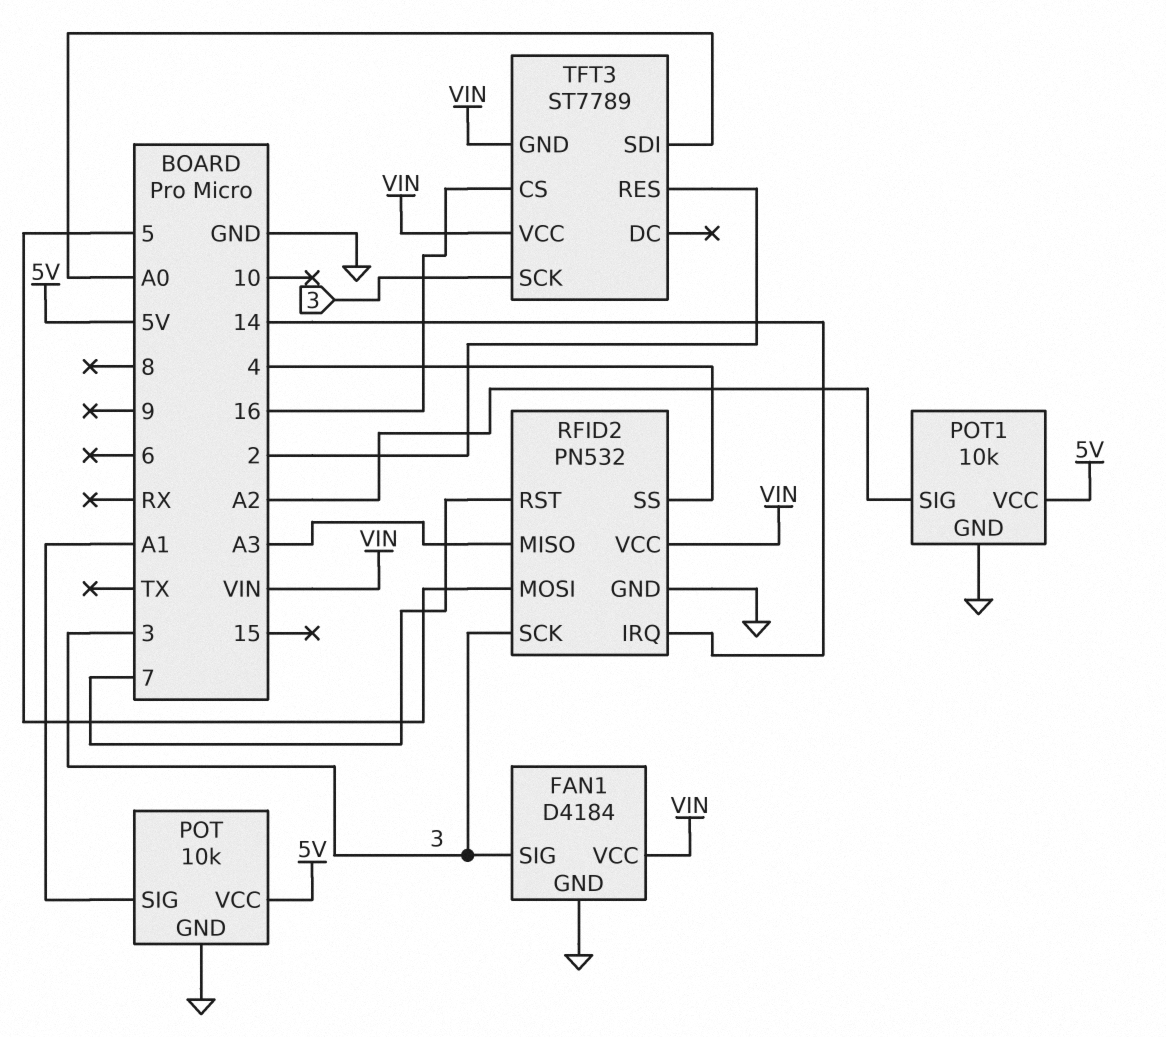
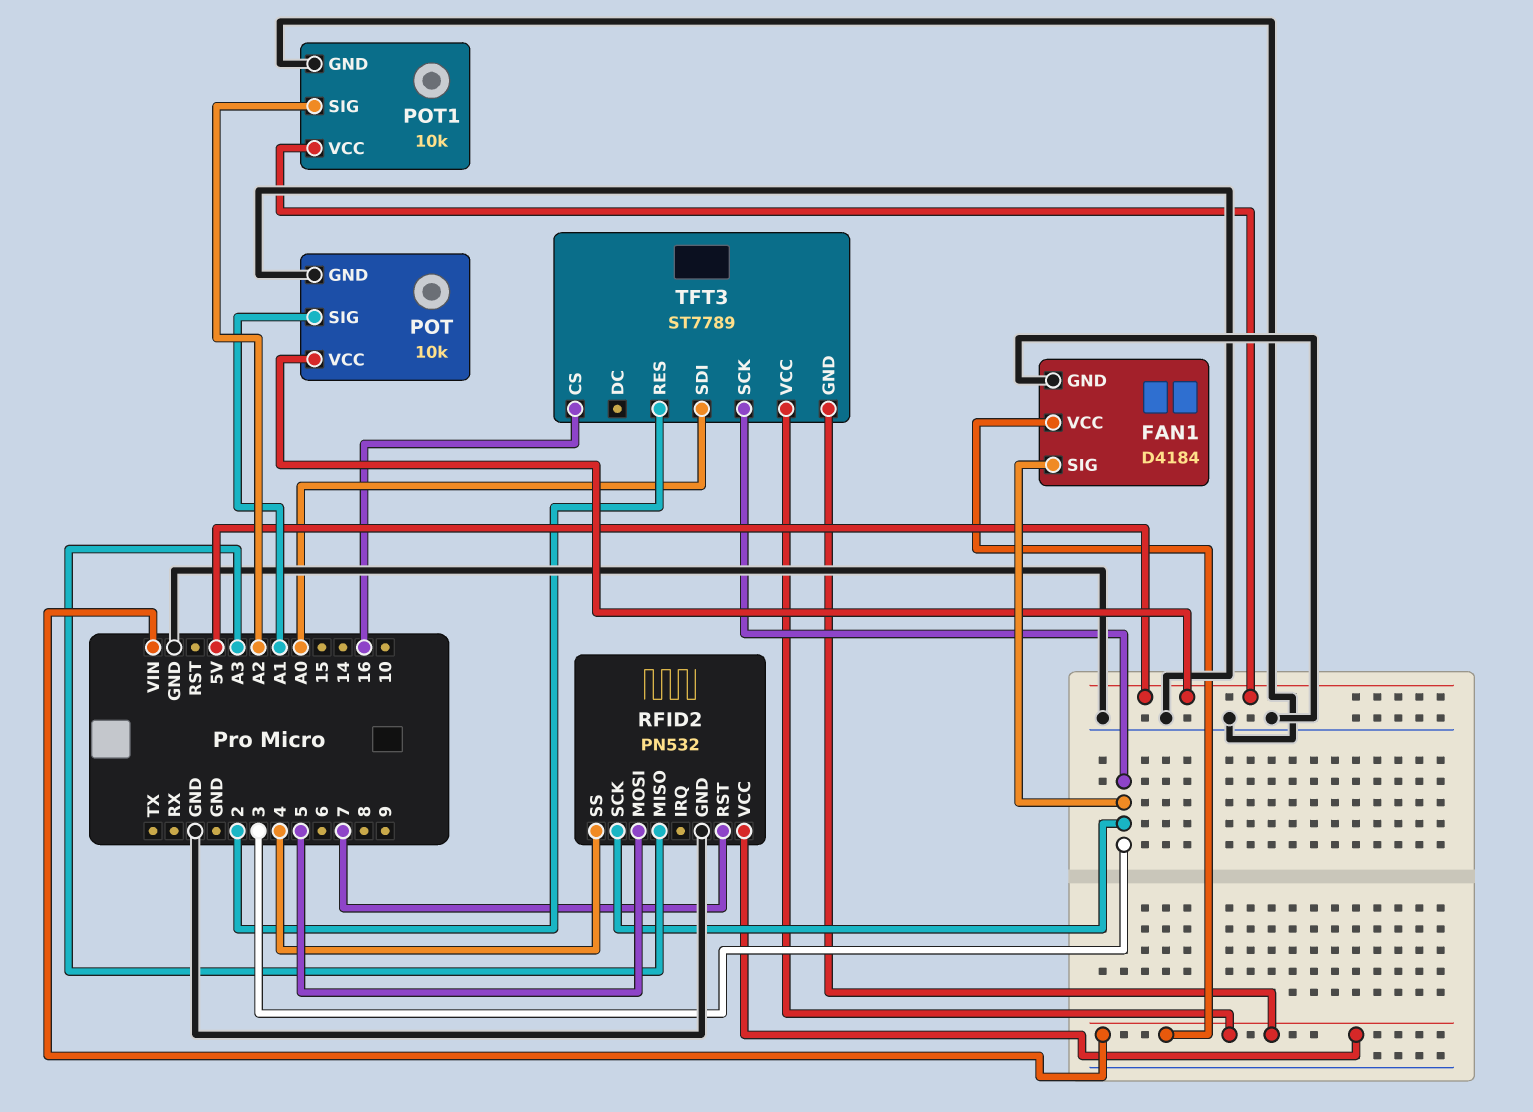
RFID2 pin IRQ: 14 -> none

